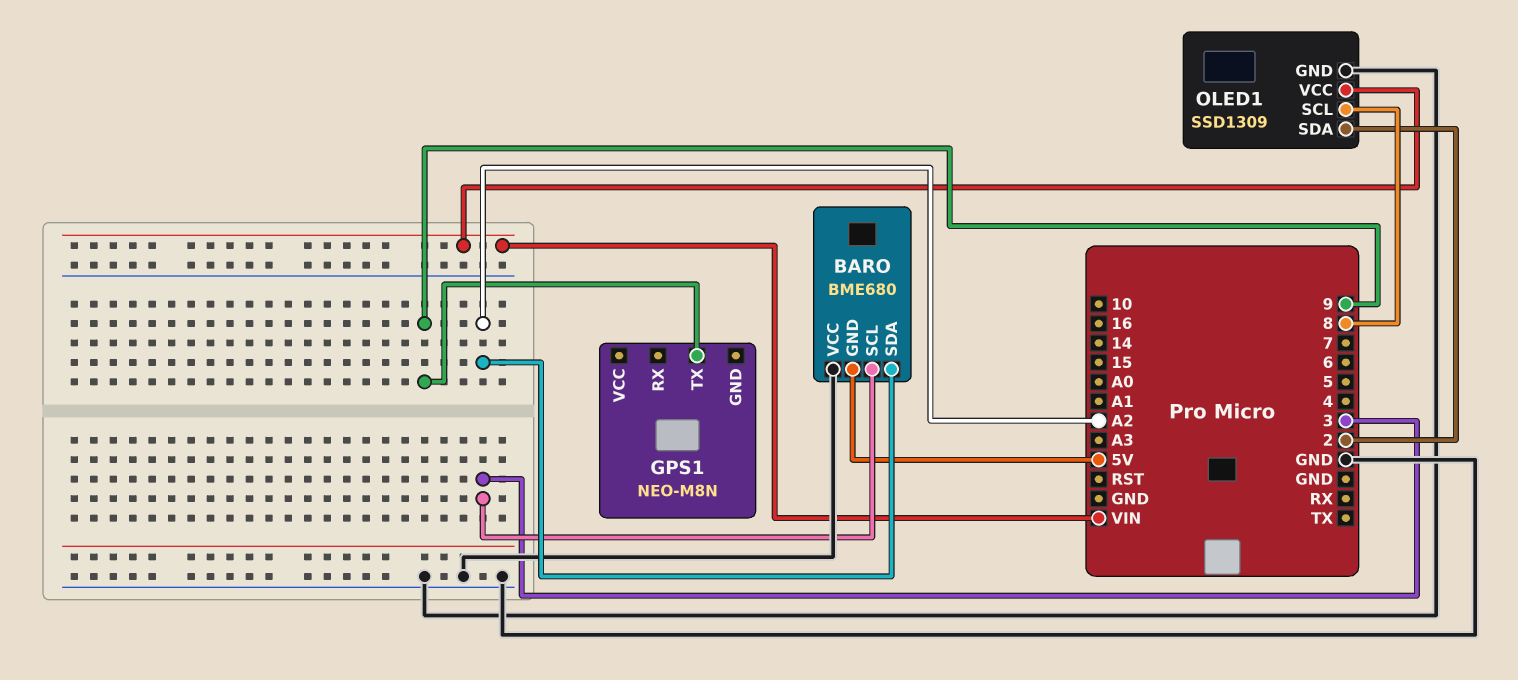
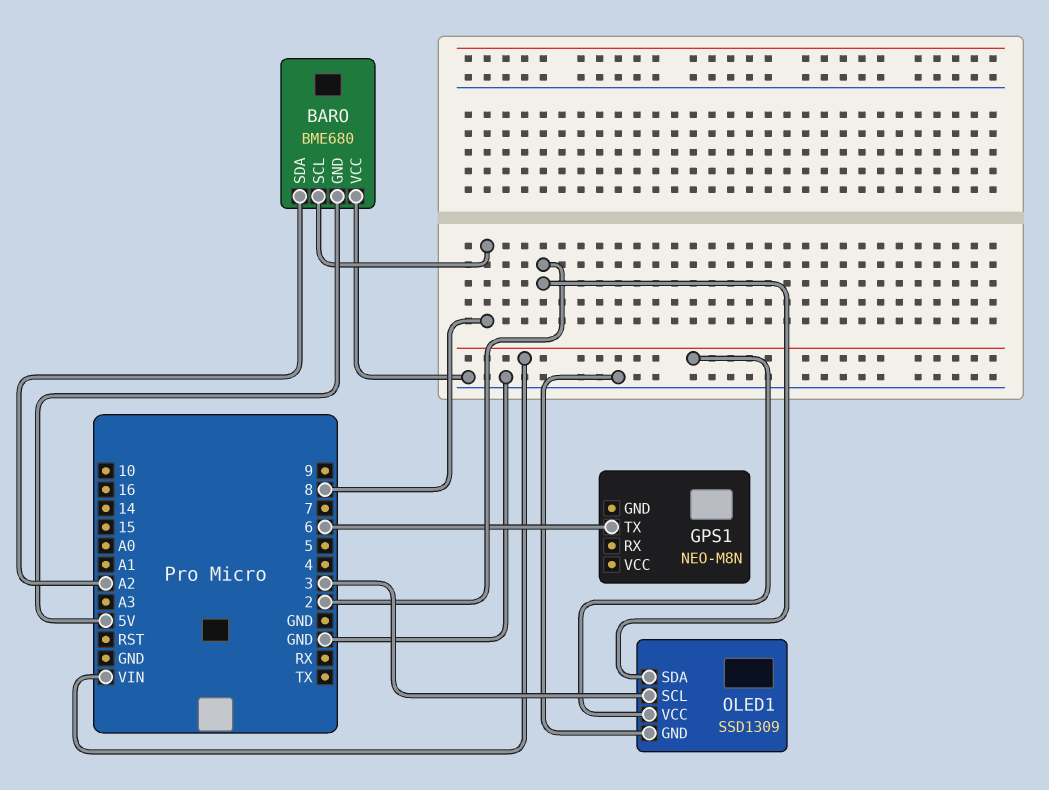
BARO pin SCL: 3 -> 8
GPS1 pin TX: 9 -> 6
OLED1 pin SCL: 8 -> 3

